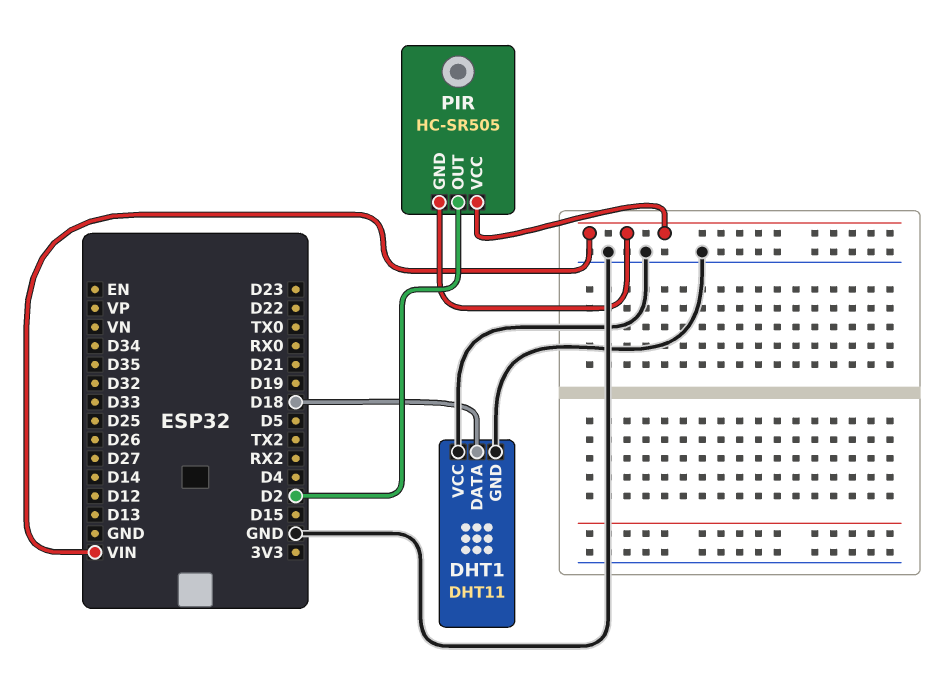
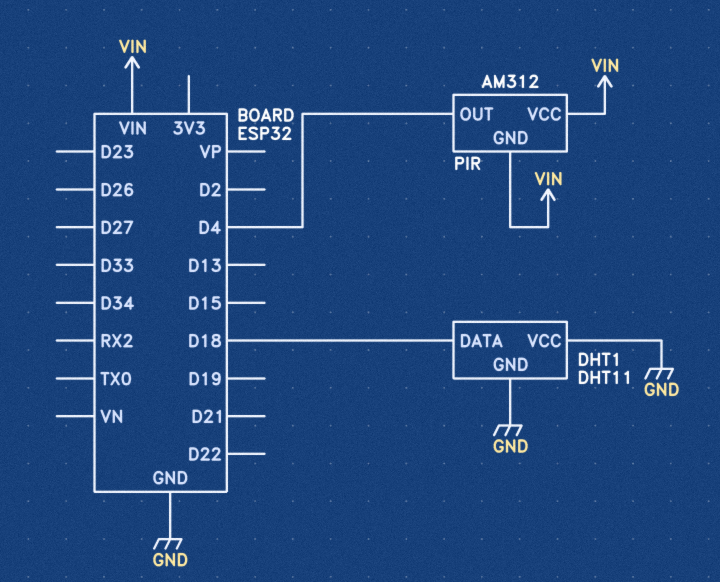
PIR: HC-SR505 -> AM312
PIR pin OUT: D2 -> D4

